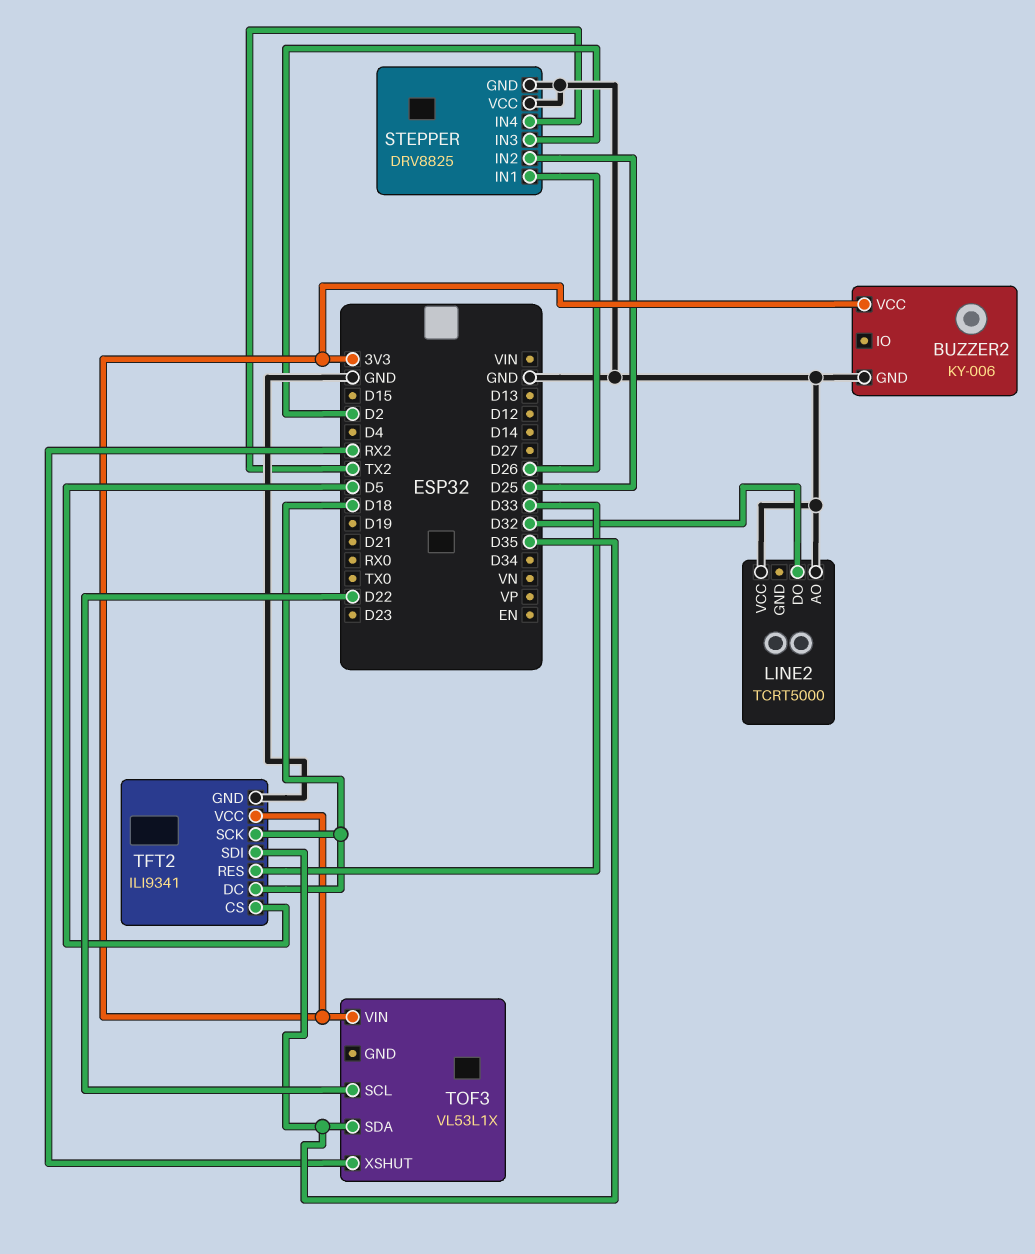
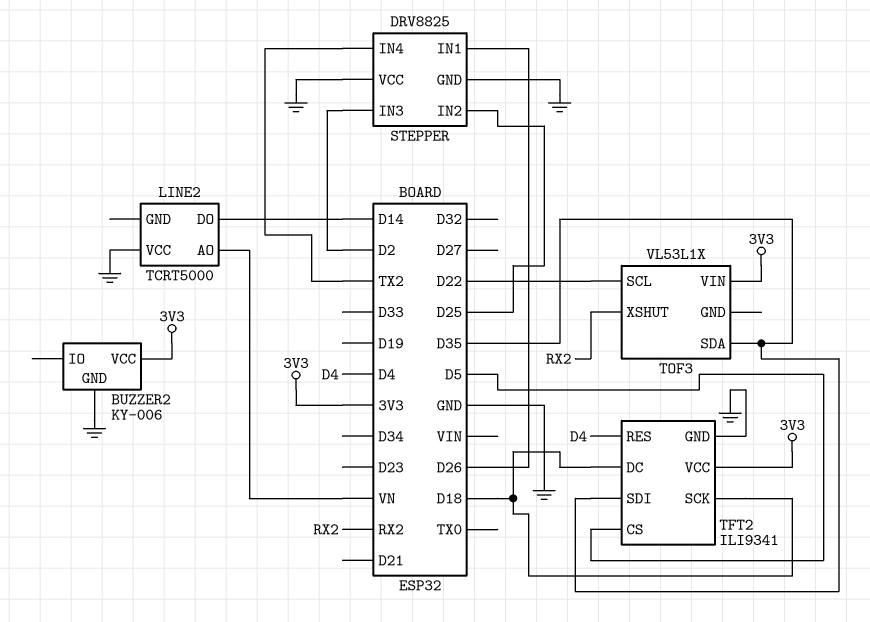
LINE2 pin AO: GND -> VN
LINE2 pin DO: D32 -> D14
TFT2 pin RES: D33 -> D4

